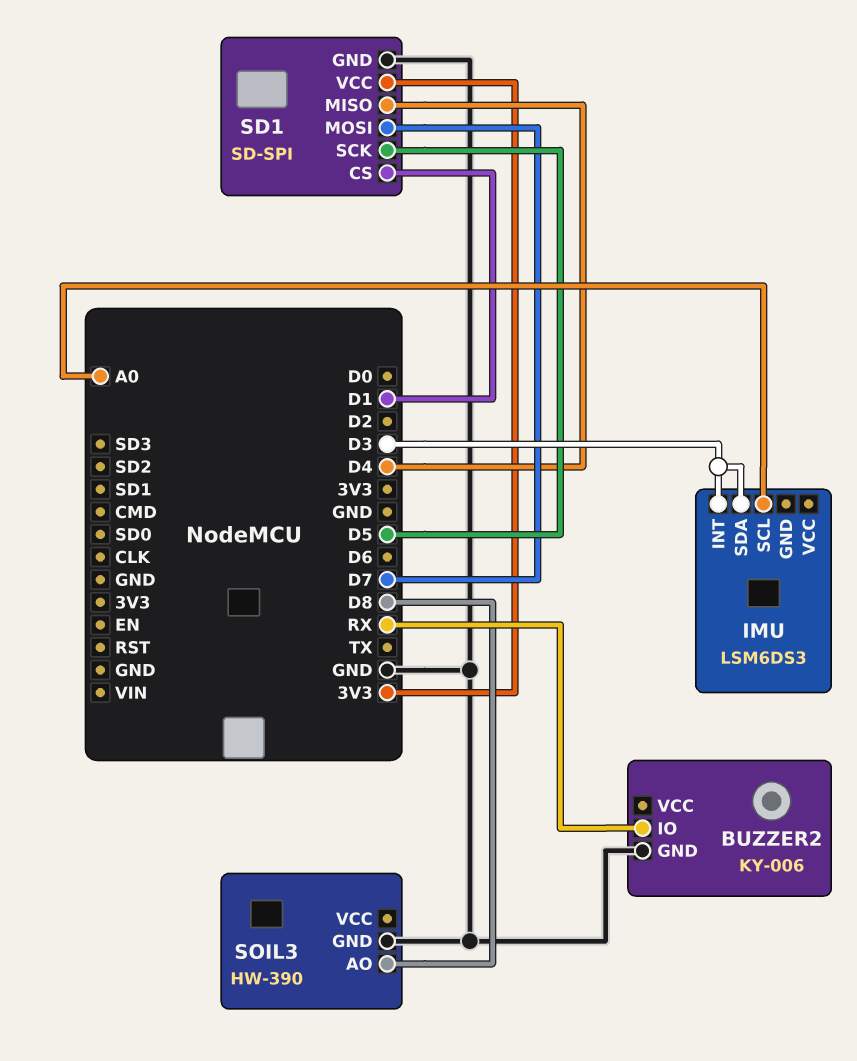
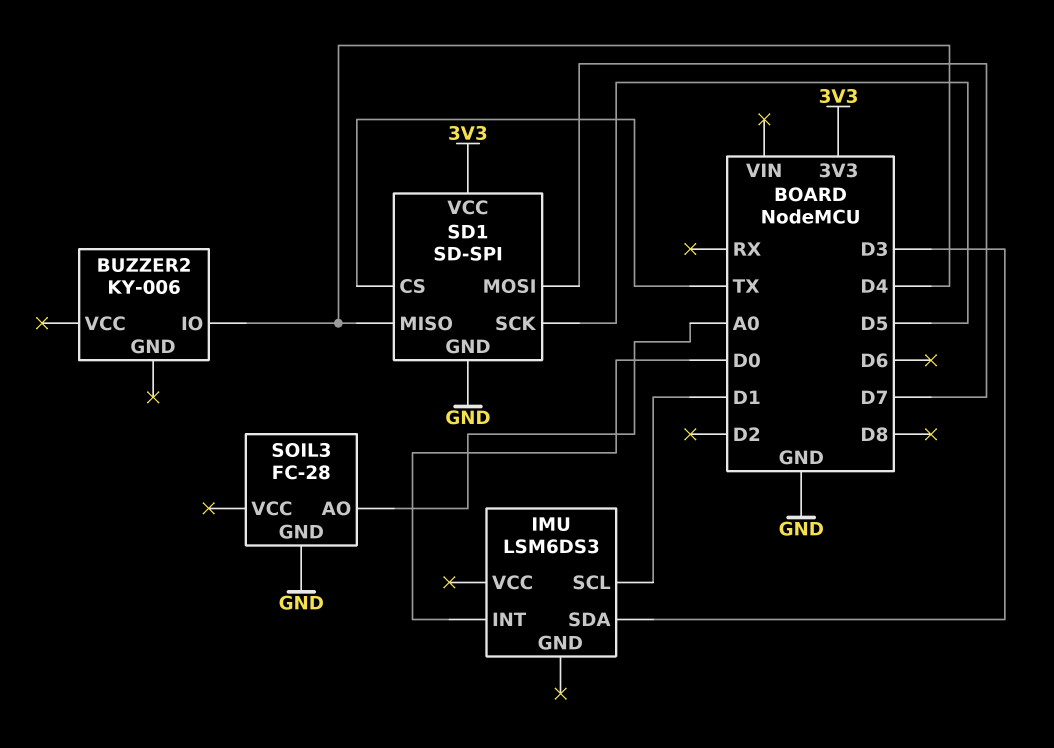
BUZZER2 pin GND: GND -> none
BUZZER2 pin IO: RX -> D4
IMU pin INT: D3 -> D0
IMU pin SCL: A0 -> D1
SD1 pin CS: D1 -> TX
SOIL3: HW-390 -> FC-28
SOIL3 pin AO: D8 -> A0

